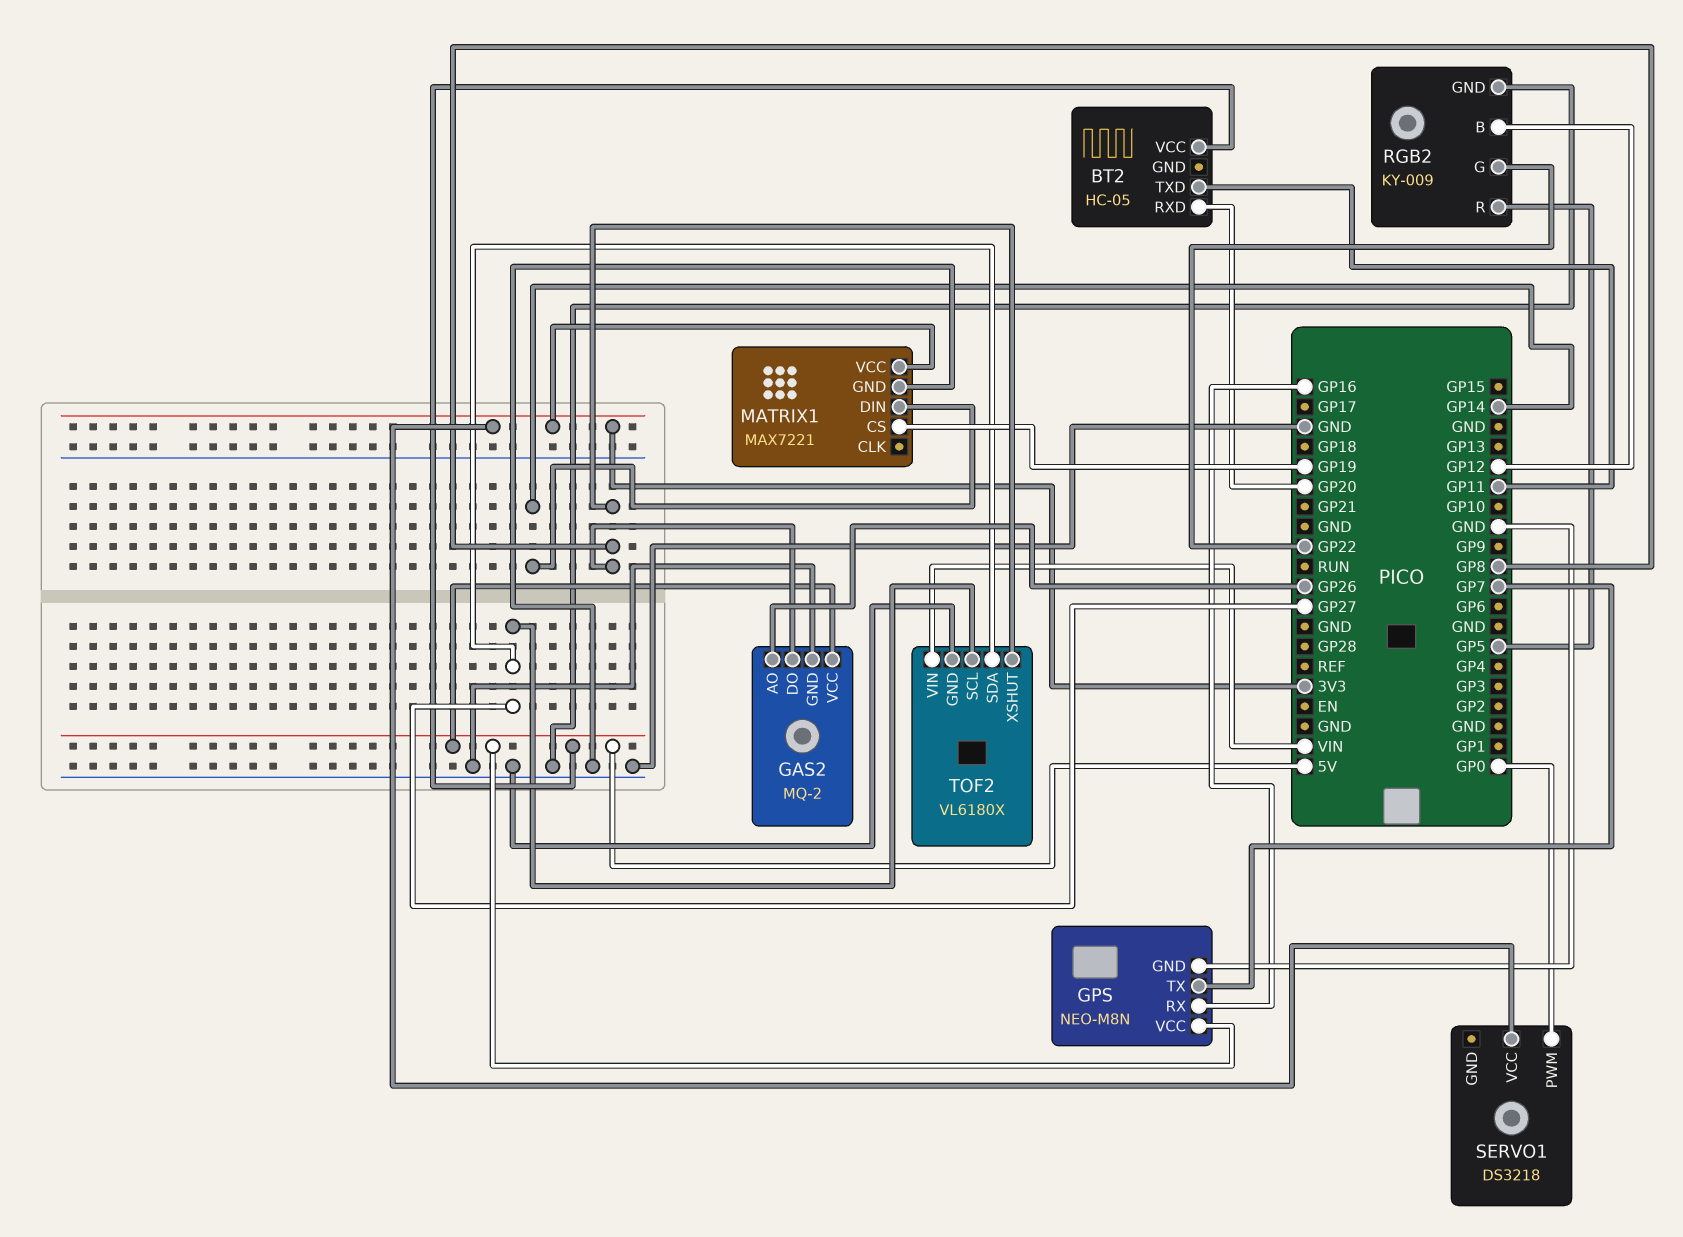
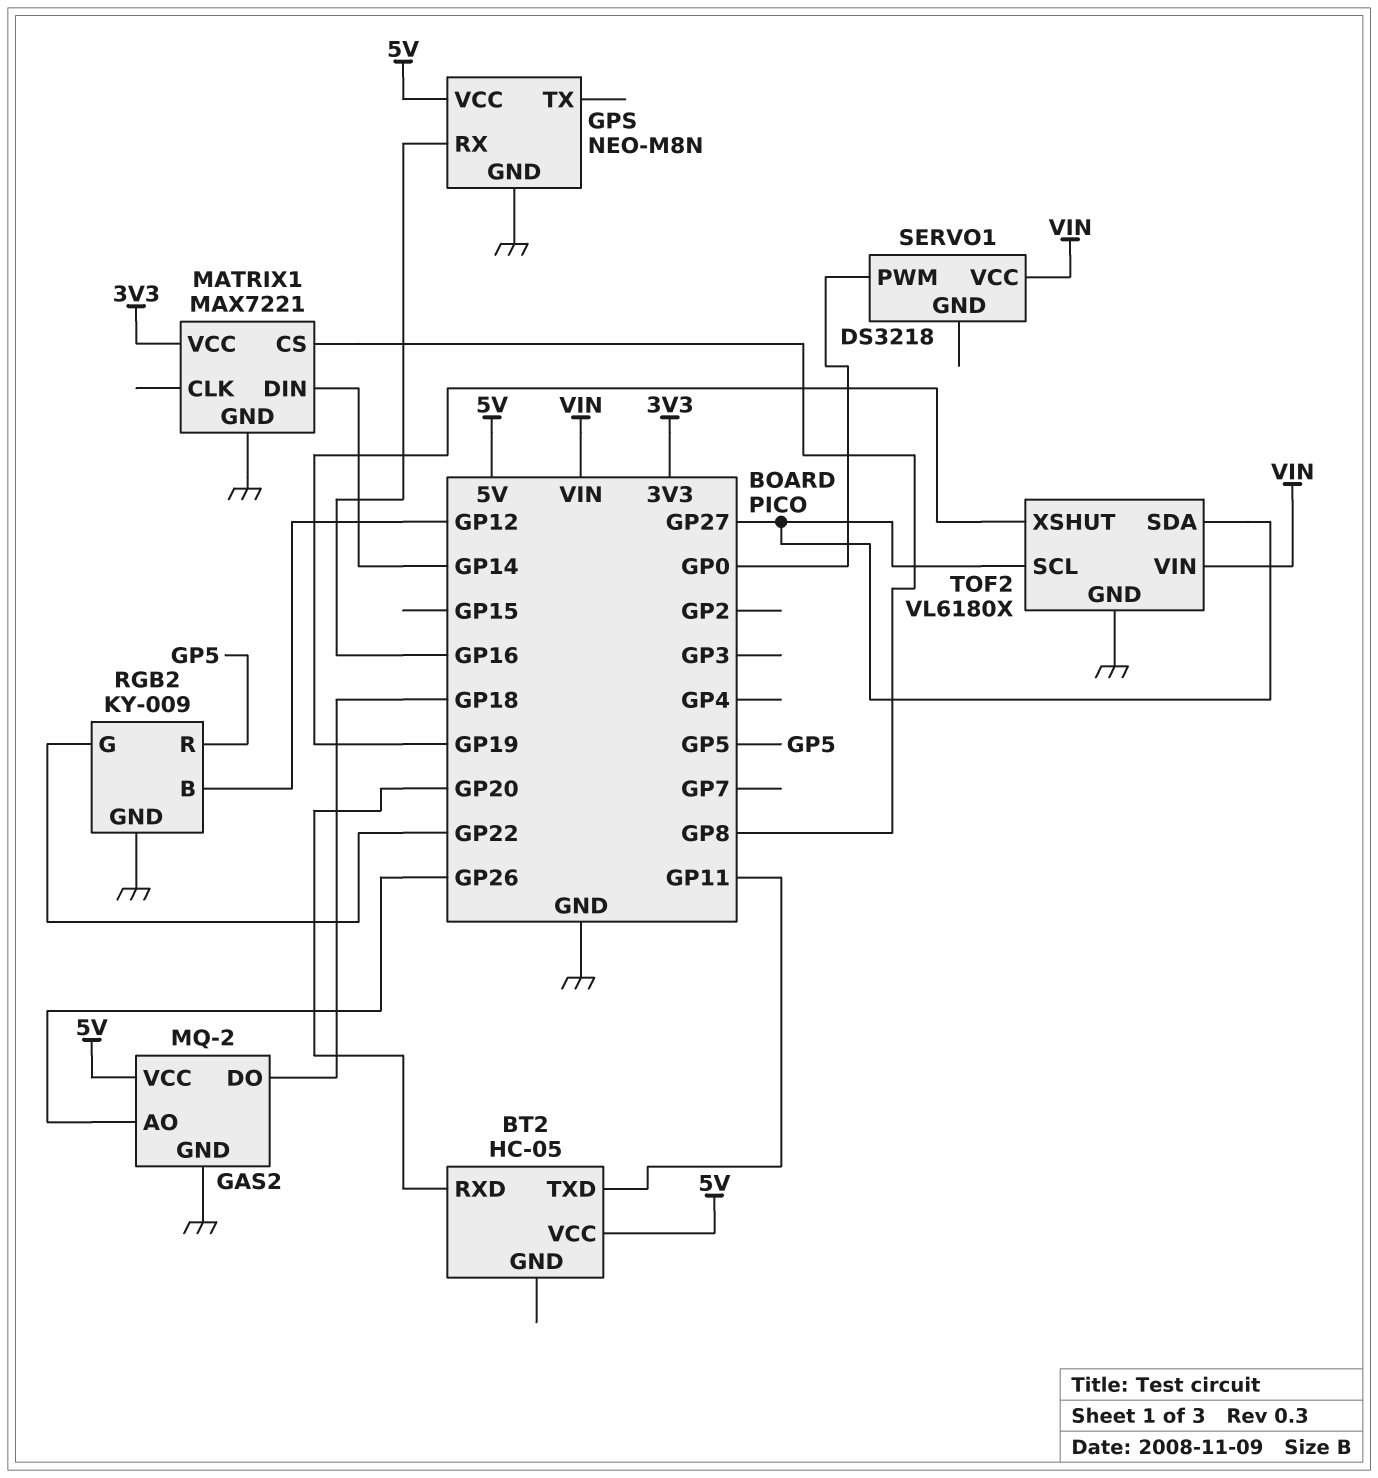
GAS2 pin DO: GP8 -> GP18
GPS pin TX: GP7 -> none
MATRIX1 pin CS: GP19 -> GP8
SERVO1 pin VCC: 3V3 -> VIN
TOF2 pin XSHUT: GP8 -> GP19

